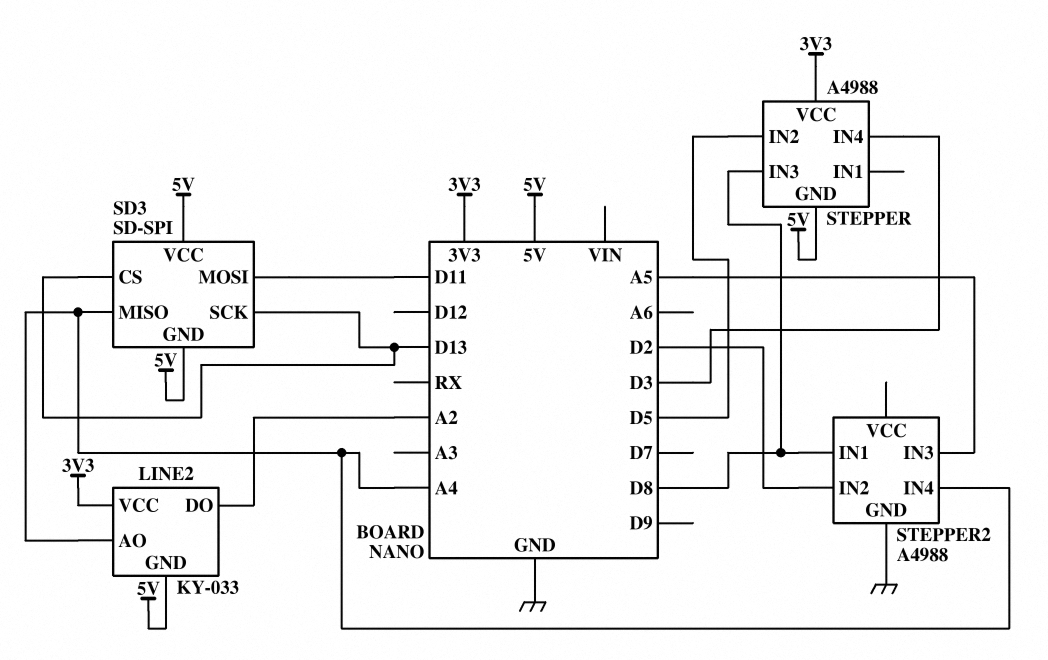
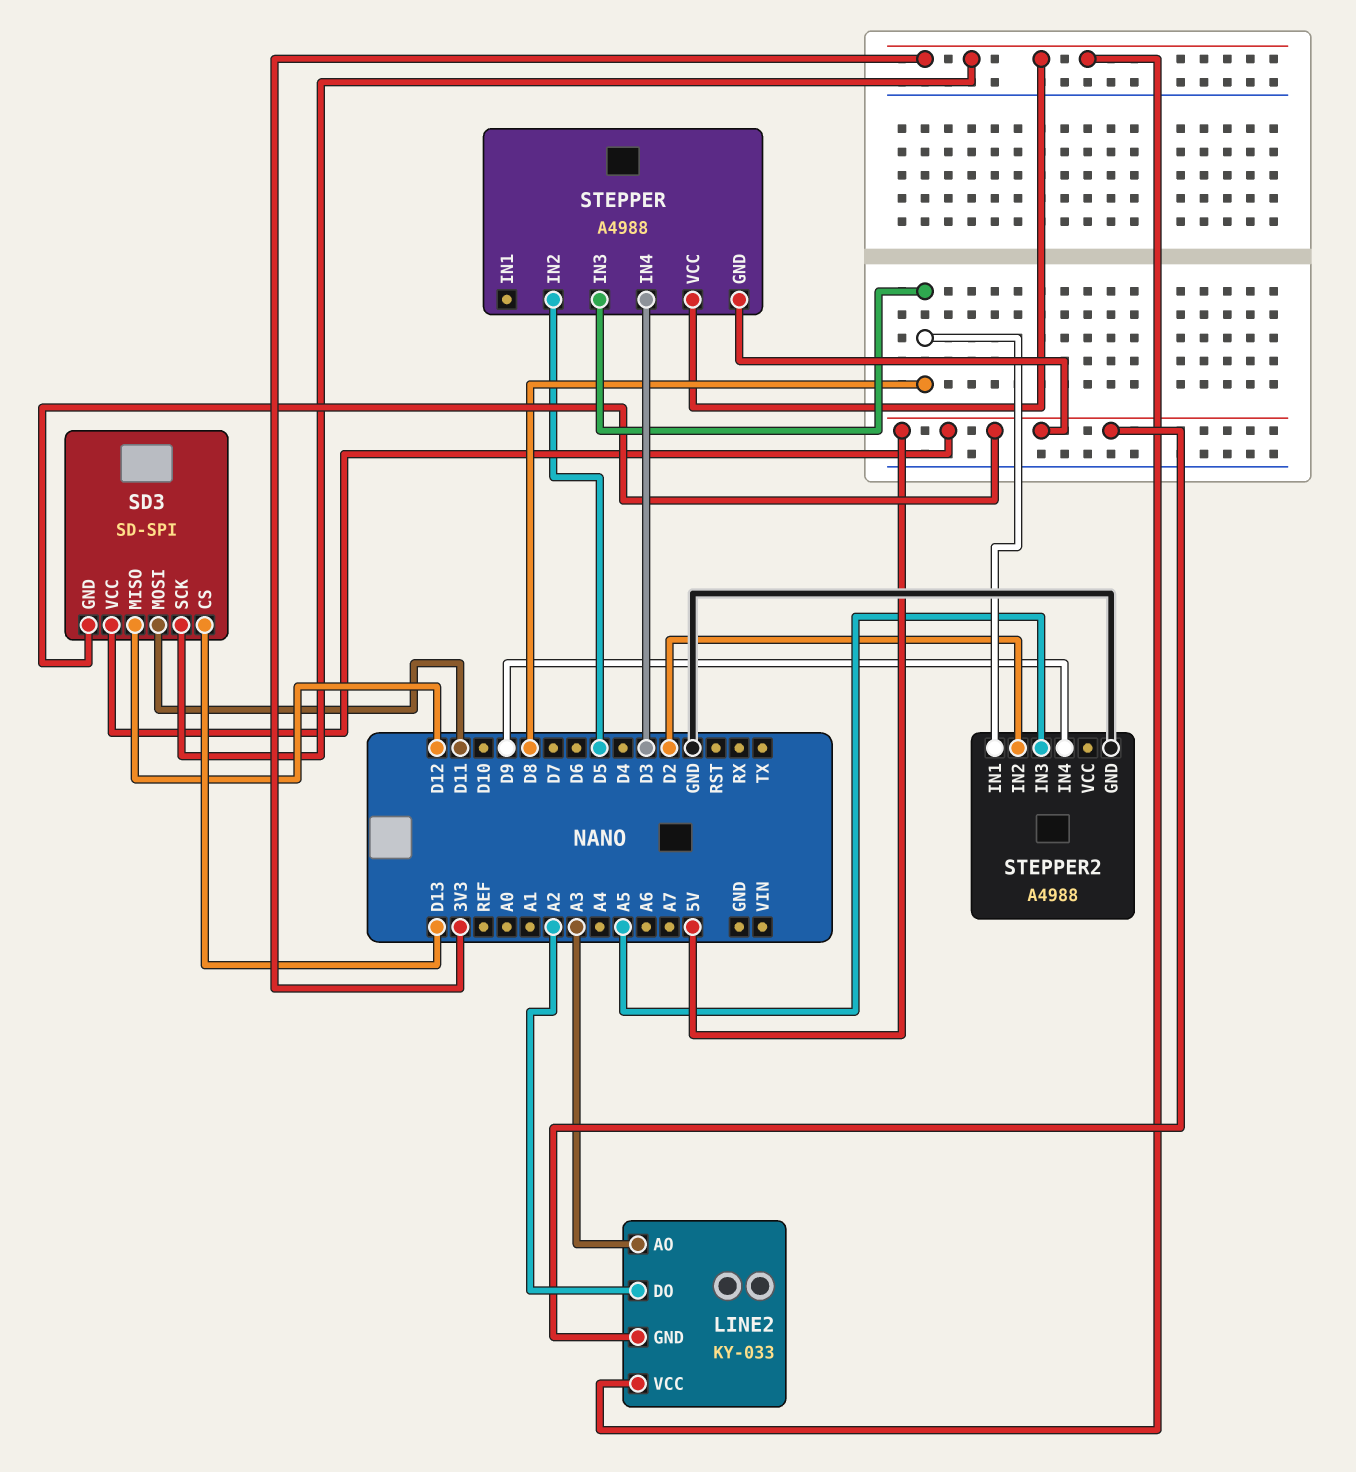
LINE2 pin AO: A4 -> A3
SD3 pin MISO: A4 -> D12
SD3 pin SCK: D13 -> 3V3
STEPPER2 pin IN4: A4 -> D9

